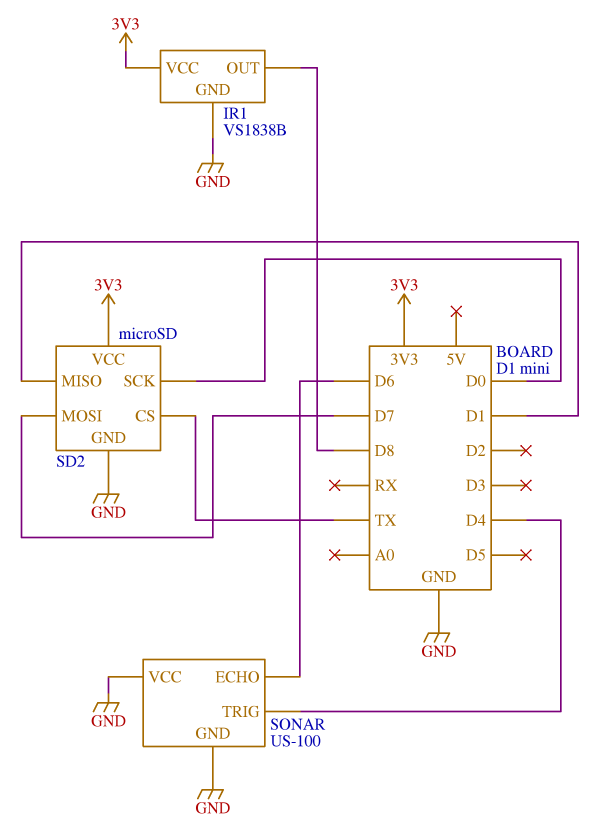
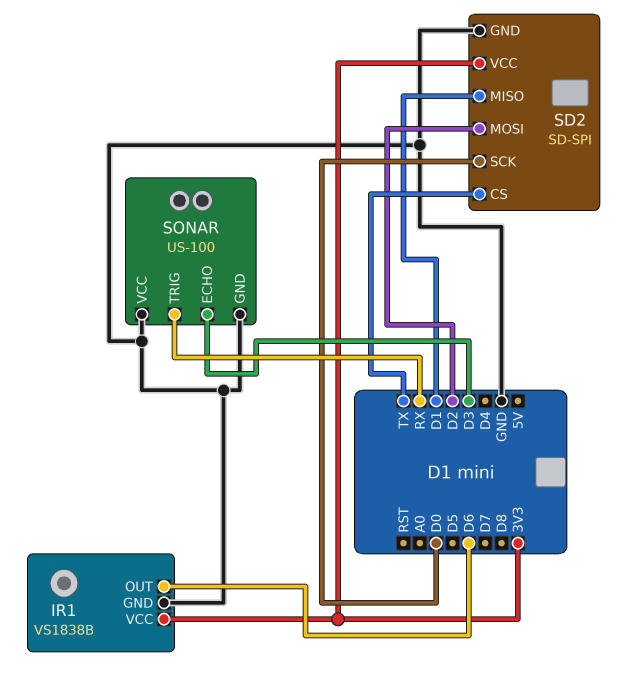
IR1 pin OUT: D8 -> D6
SD2: microSD -> SD-SPI
SD2 pin MOSI: D7 -> D2
SONAR pin ECHO: D6 -> D3
SONAR pin TRIG: D4 -> RX

